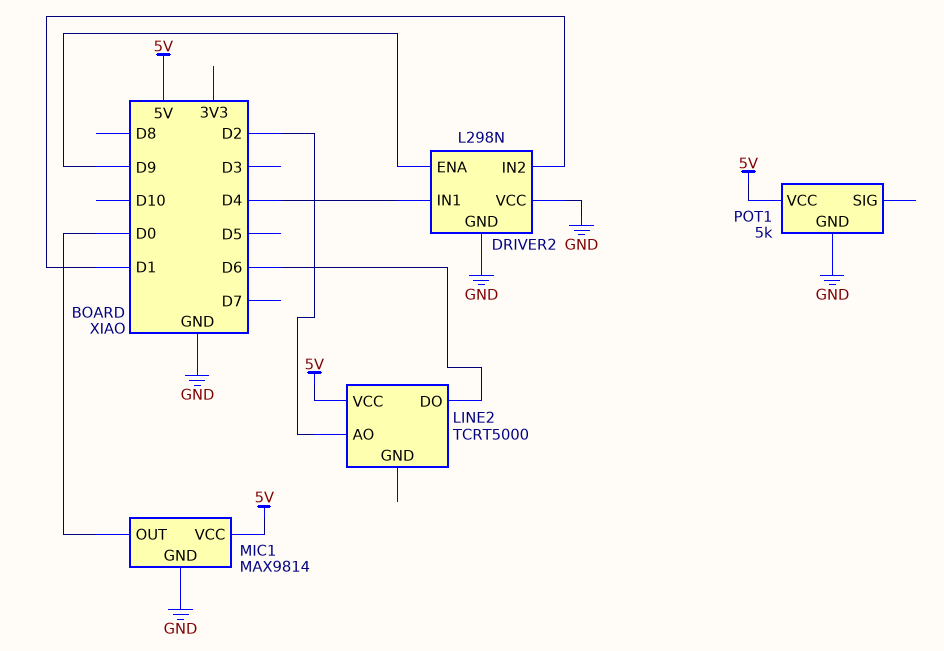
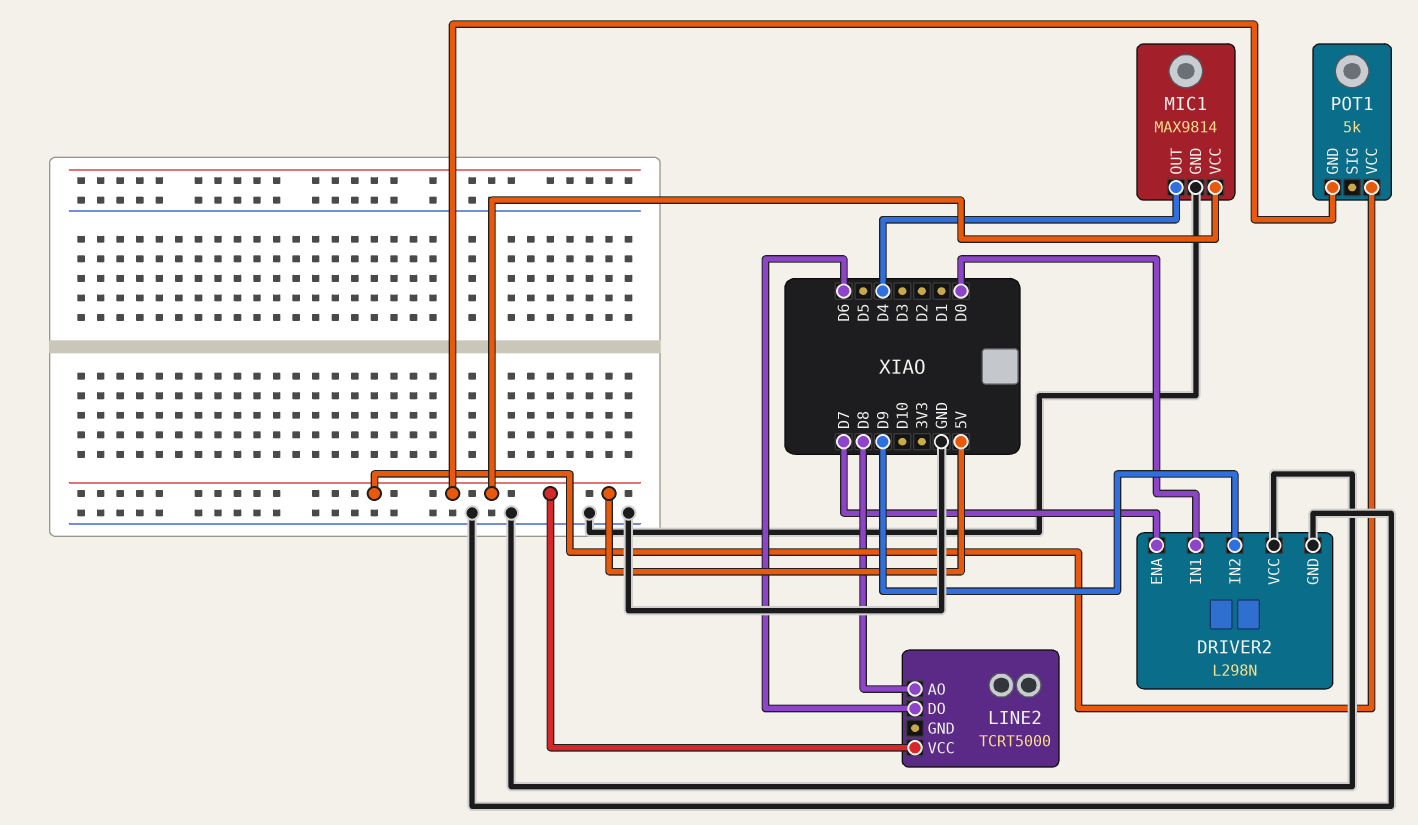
DRIVER2 pin ENA: D9 -> D7
DRIVER2 pin IN1: D4 -> D0
DRIVER2 pin IN2: D1 -> D9
LINE2 pin AO: D2 -> D8
MIC1 pin OUT: D0 -> D4
POT1 pin GND: GND -> 5V

